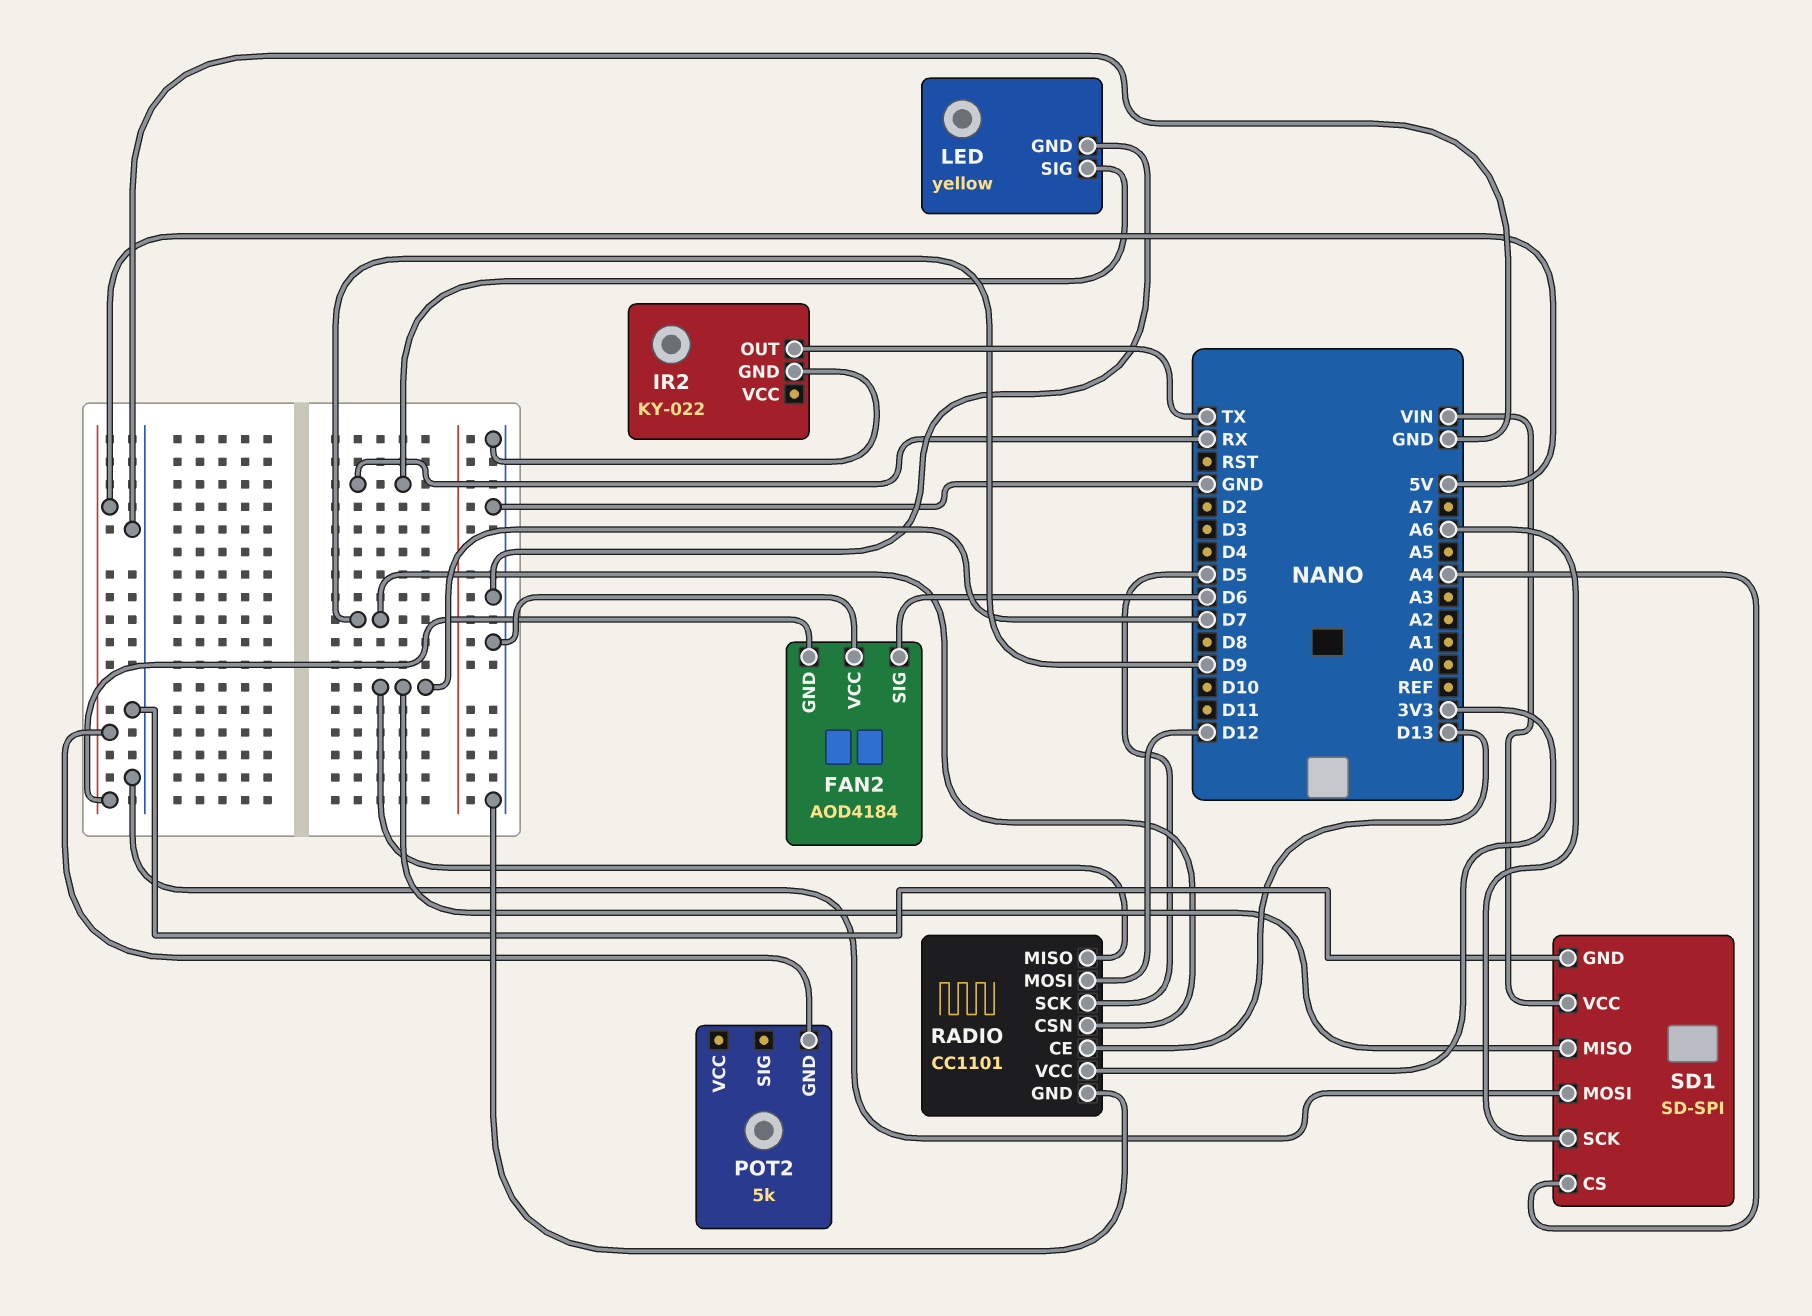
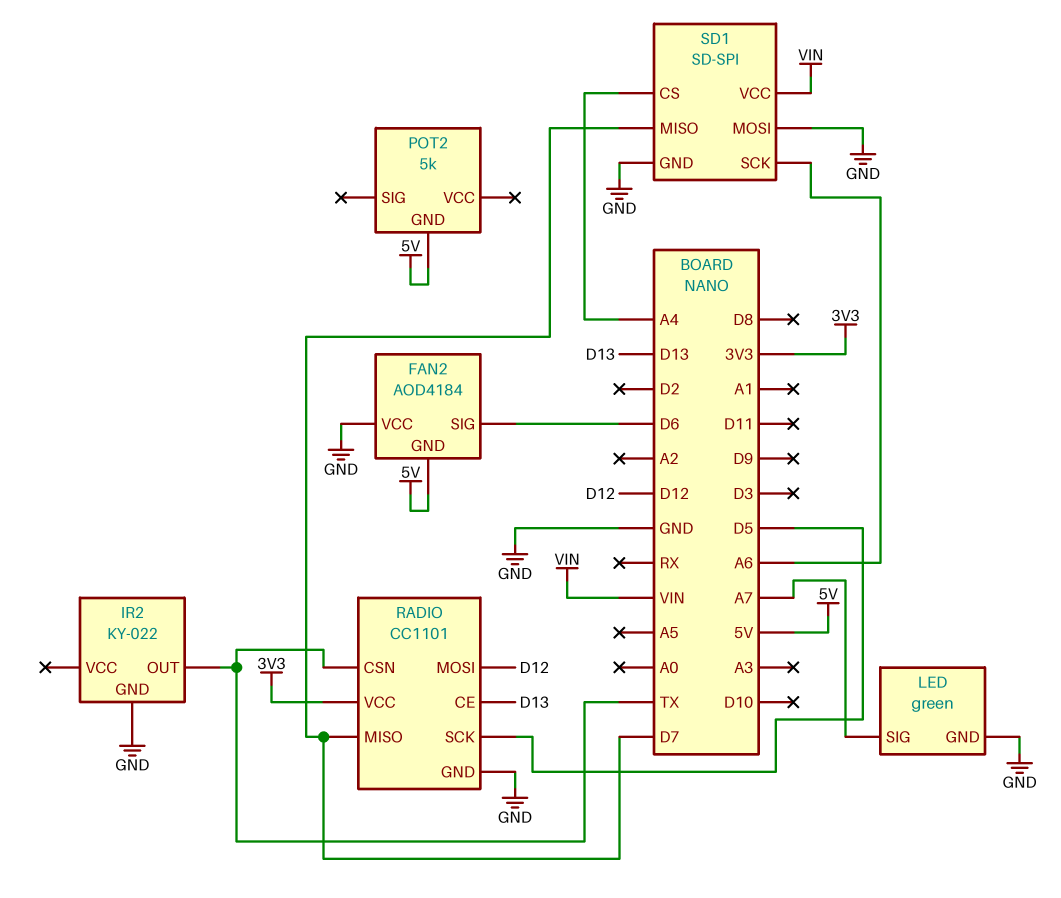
LED: yellow -> green
LED pin SIG: RX -> A7
RADIO pin CSN: D9 -> TX

